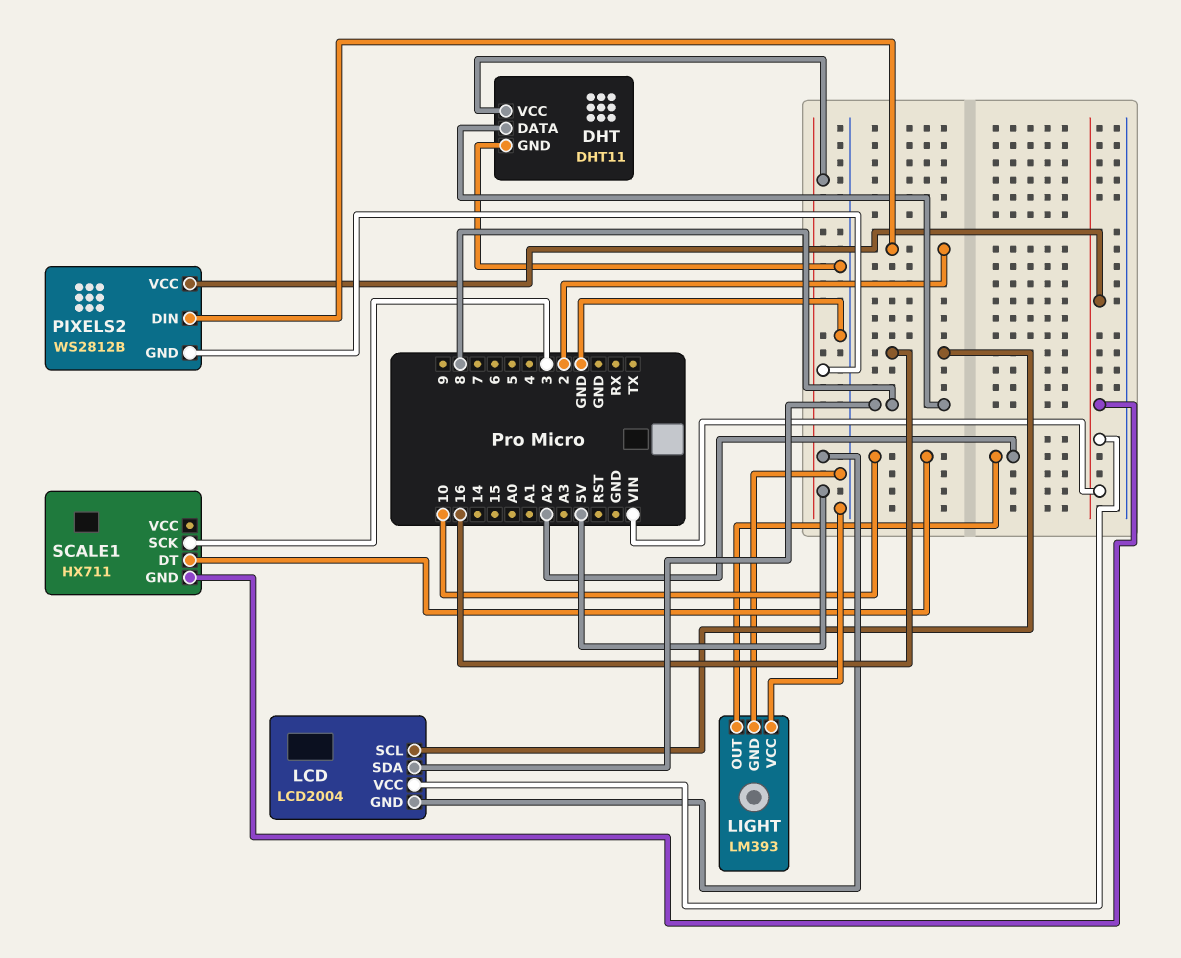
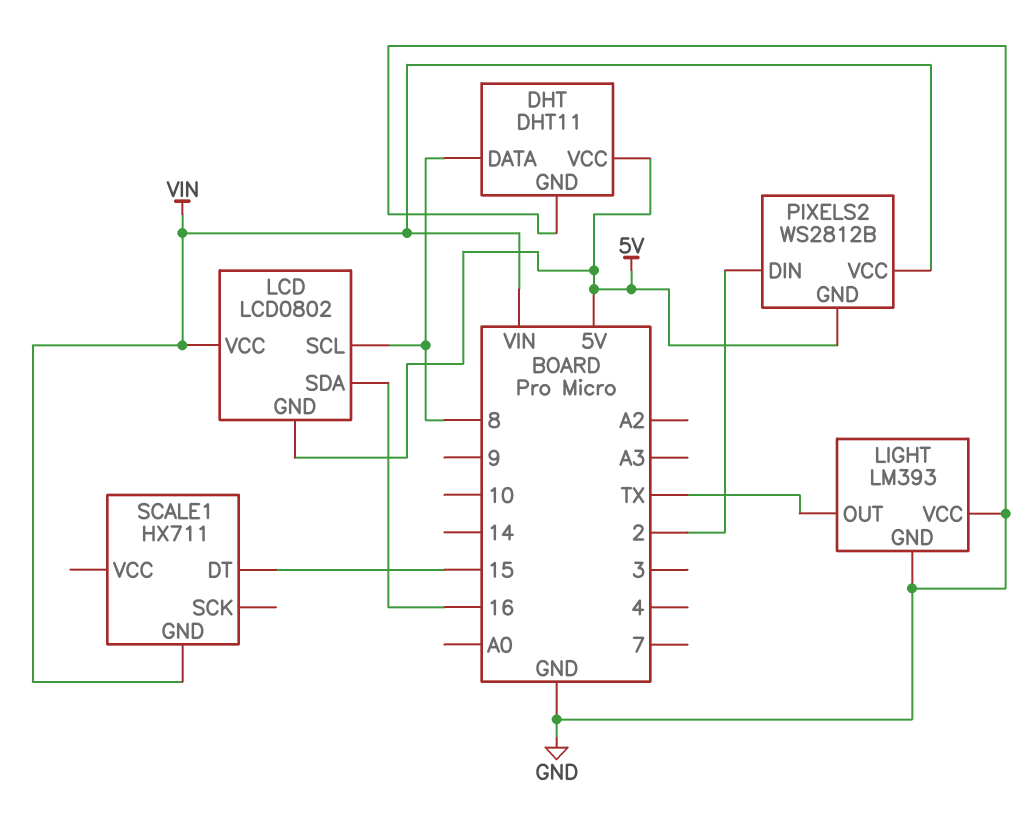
LCD: LCD2004 -> LCD0802
LCD pin SCL: 16 -> 8
LCD pin SDA: 8 -> 16
LIGHT pin OUT: A2 -> TX
SCALE1 pin DT: 10 -> 15
SCALE1 pin SCK: 3 -> none

